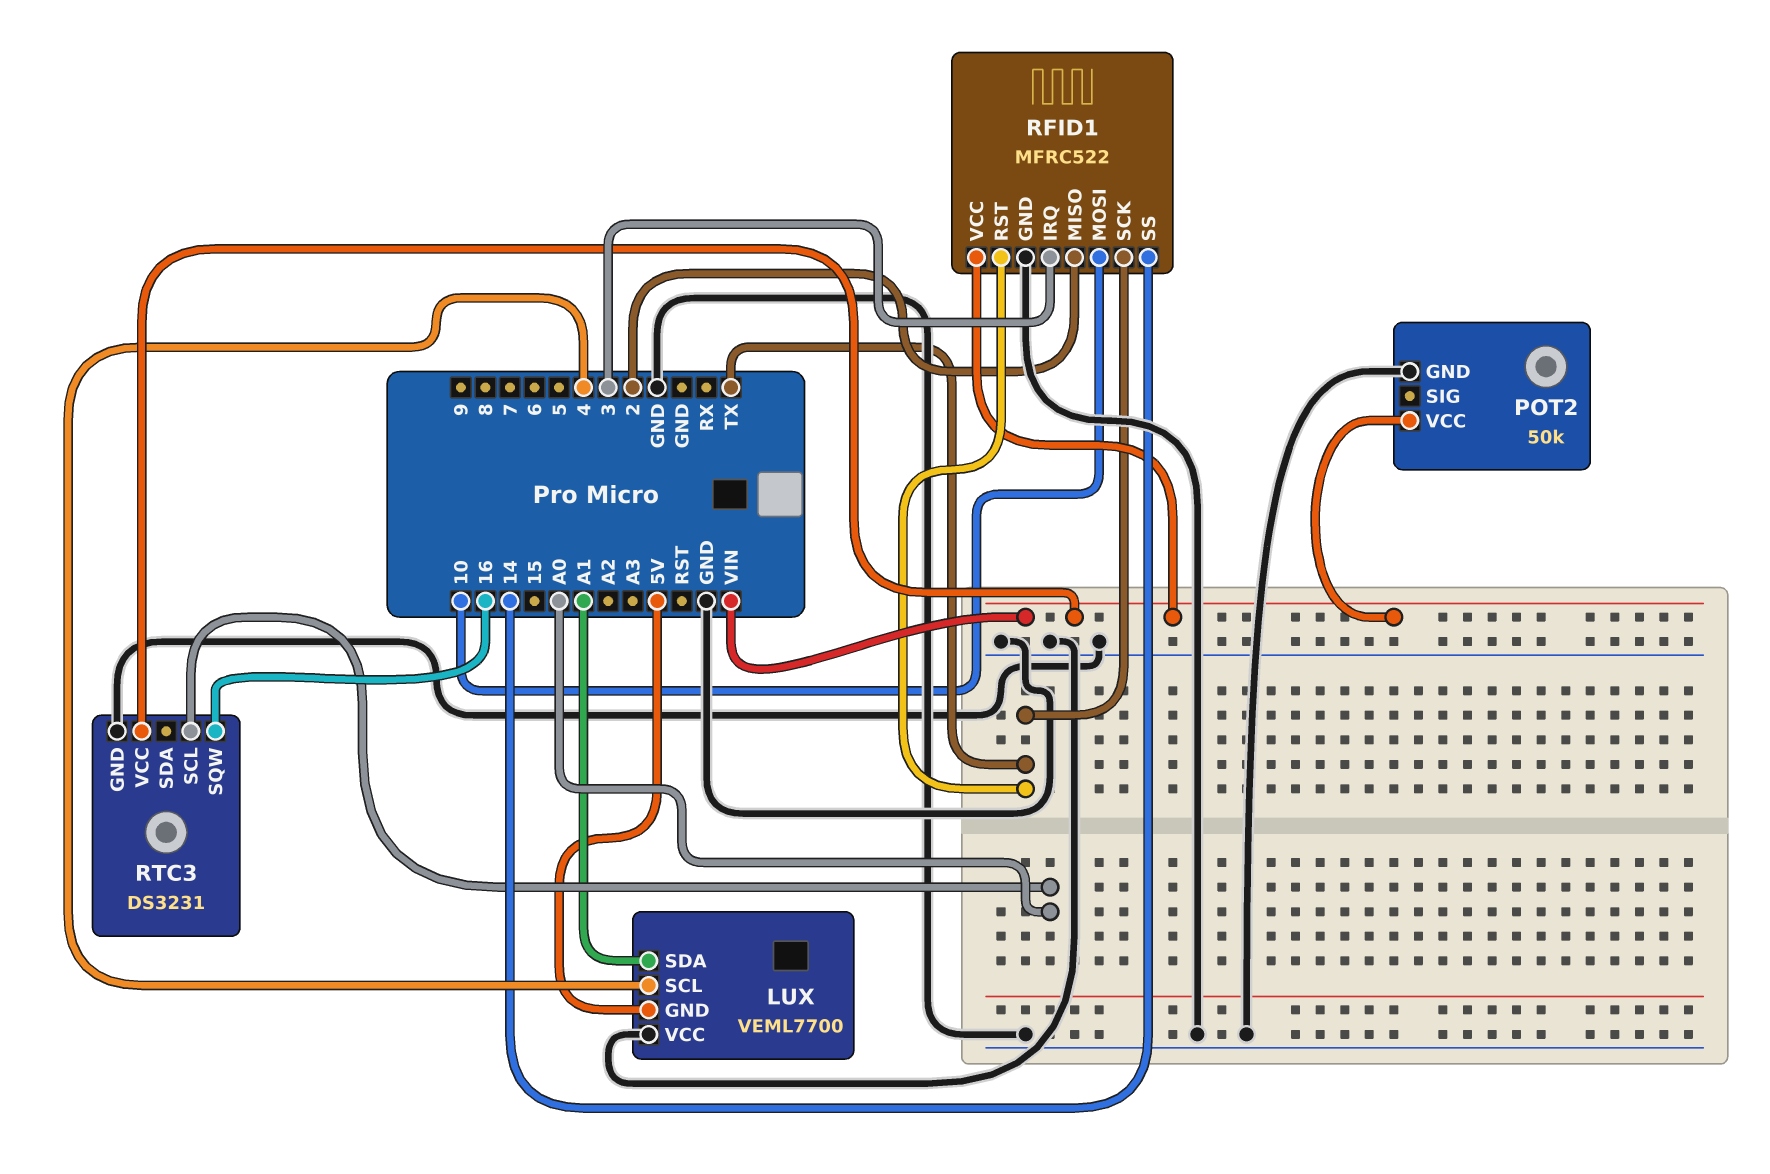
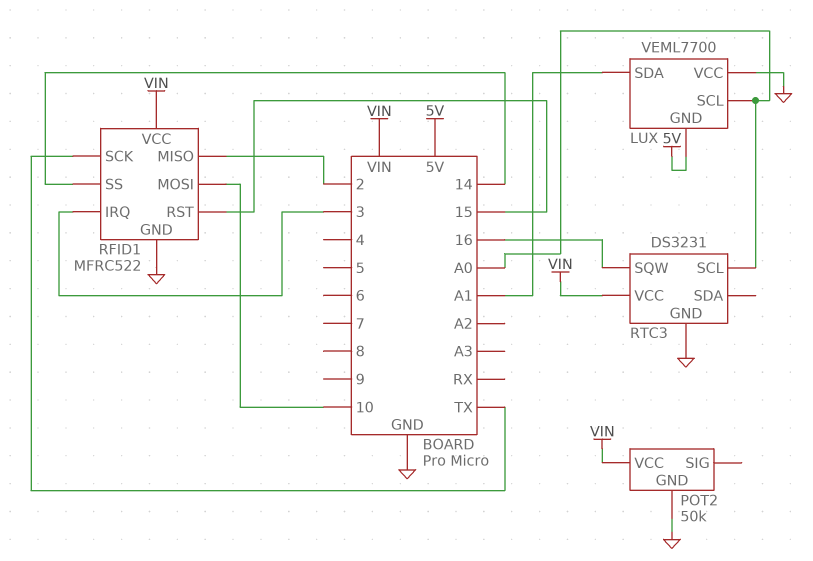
LUX pin SCL: 4 -> A0
RFID1 pin RST: TX -> 15

